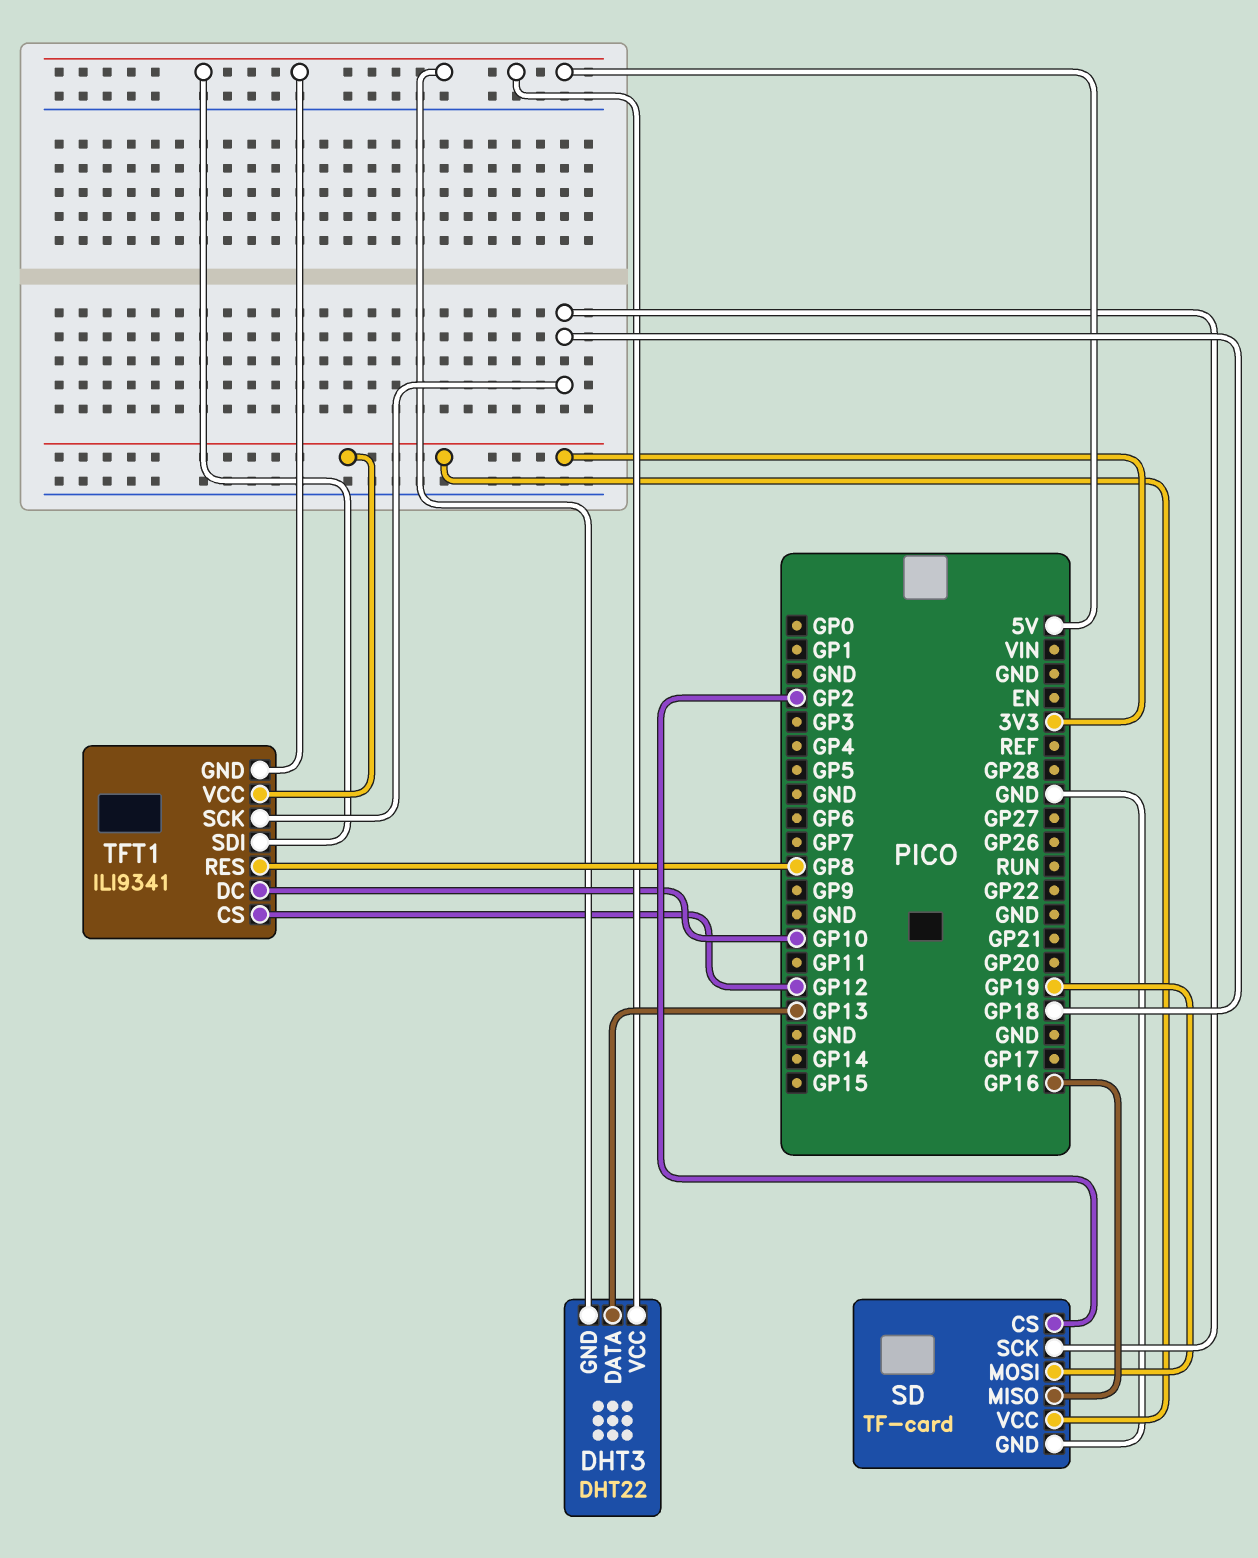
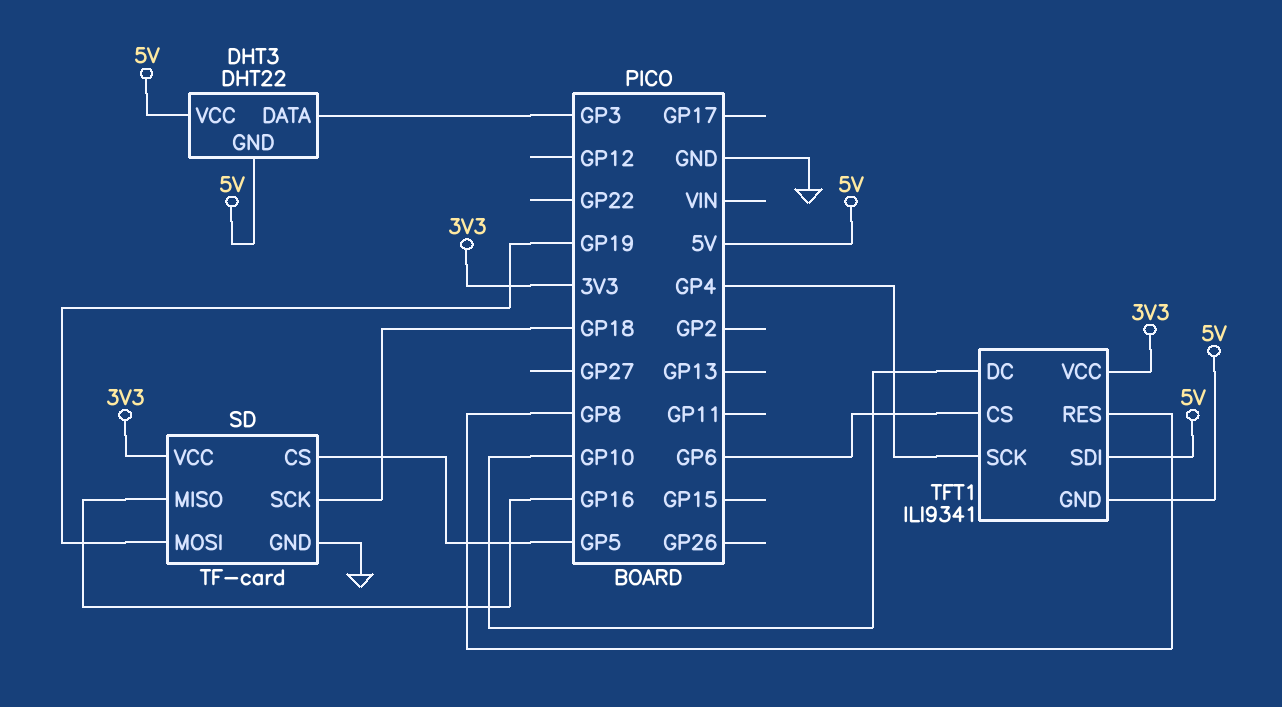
DHT3 pin DATA: GP13 -> GP3
SD pin CS: GP2 -> GP5
TFT1 pin CS: GP12 -> GP6
TFT1 pin SCK: GP18 -> GP4

